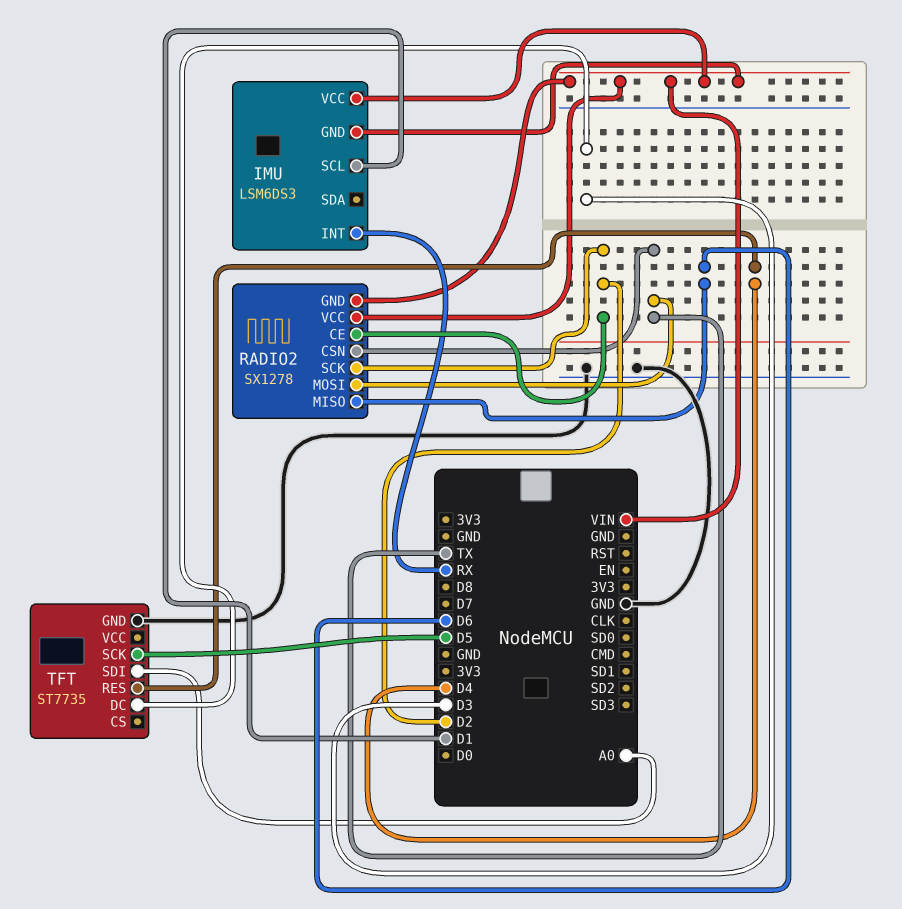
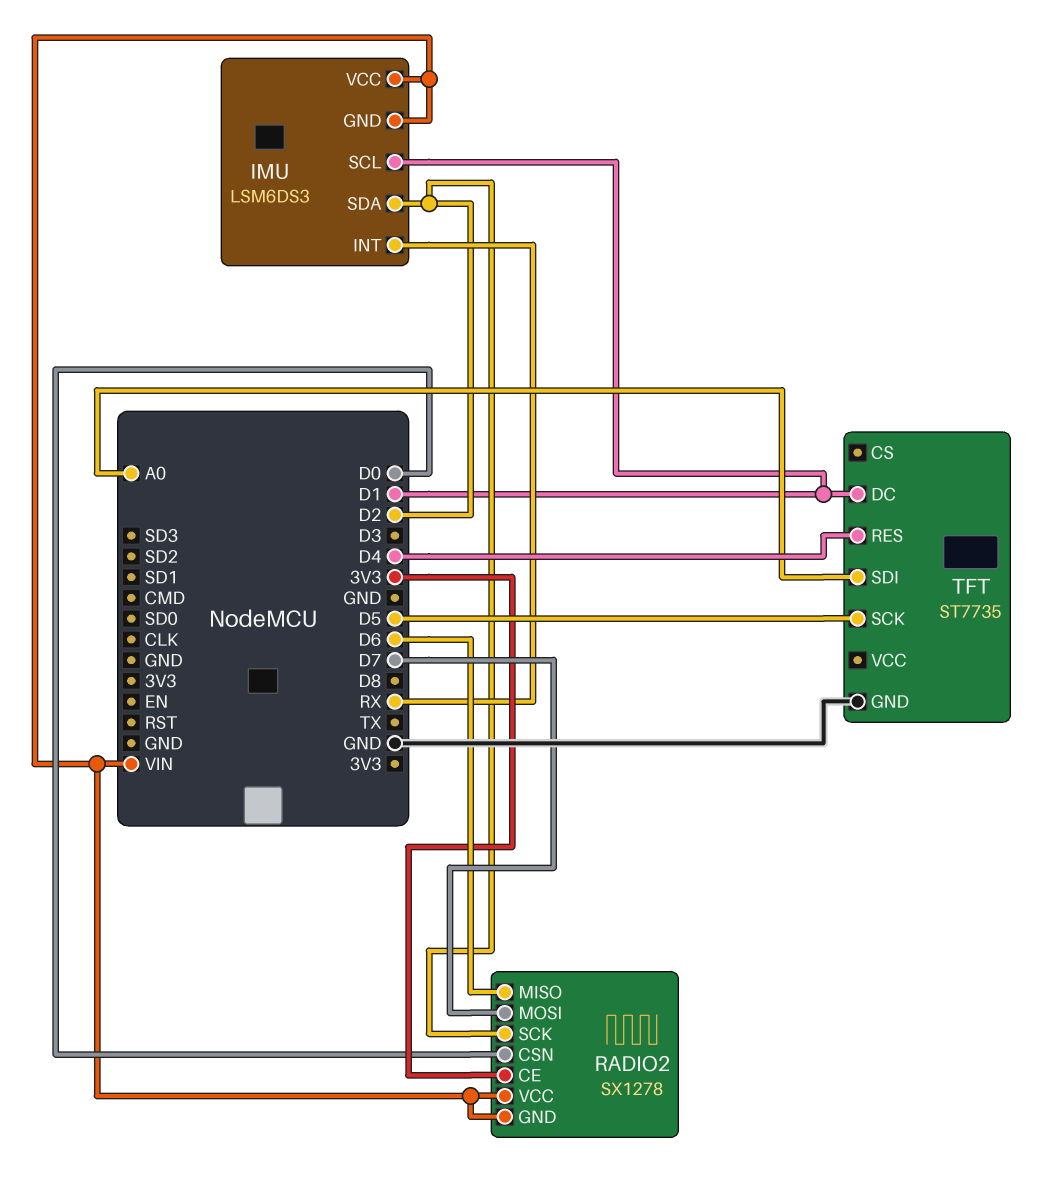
IMU pin SDA: none -> D2
RADIO2 pin CE: D2 -> 3V3
RADIO2 pin CSN: TX -> D0
RADIO2 pin MOSI: TX -> D7
TFT pin DC: D3 -> D1

